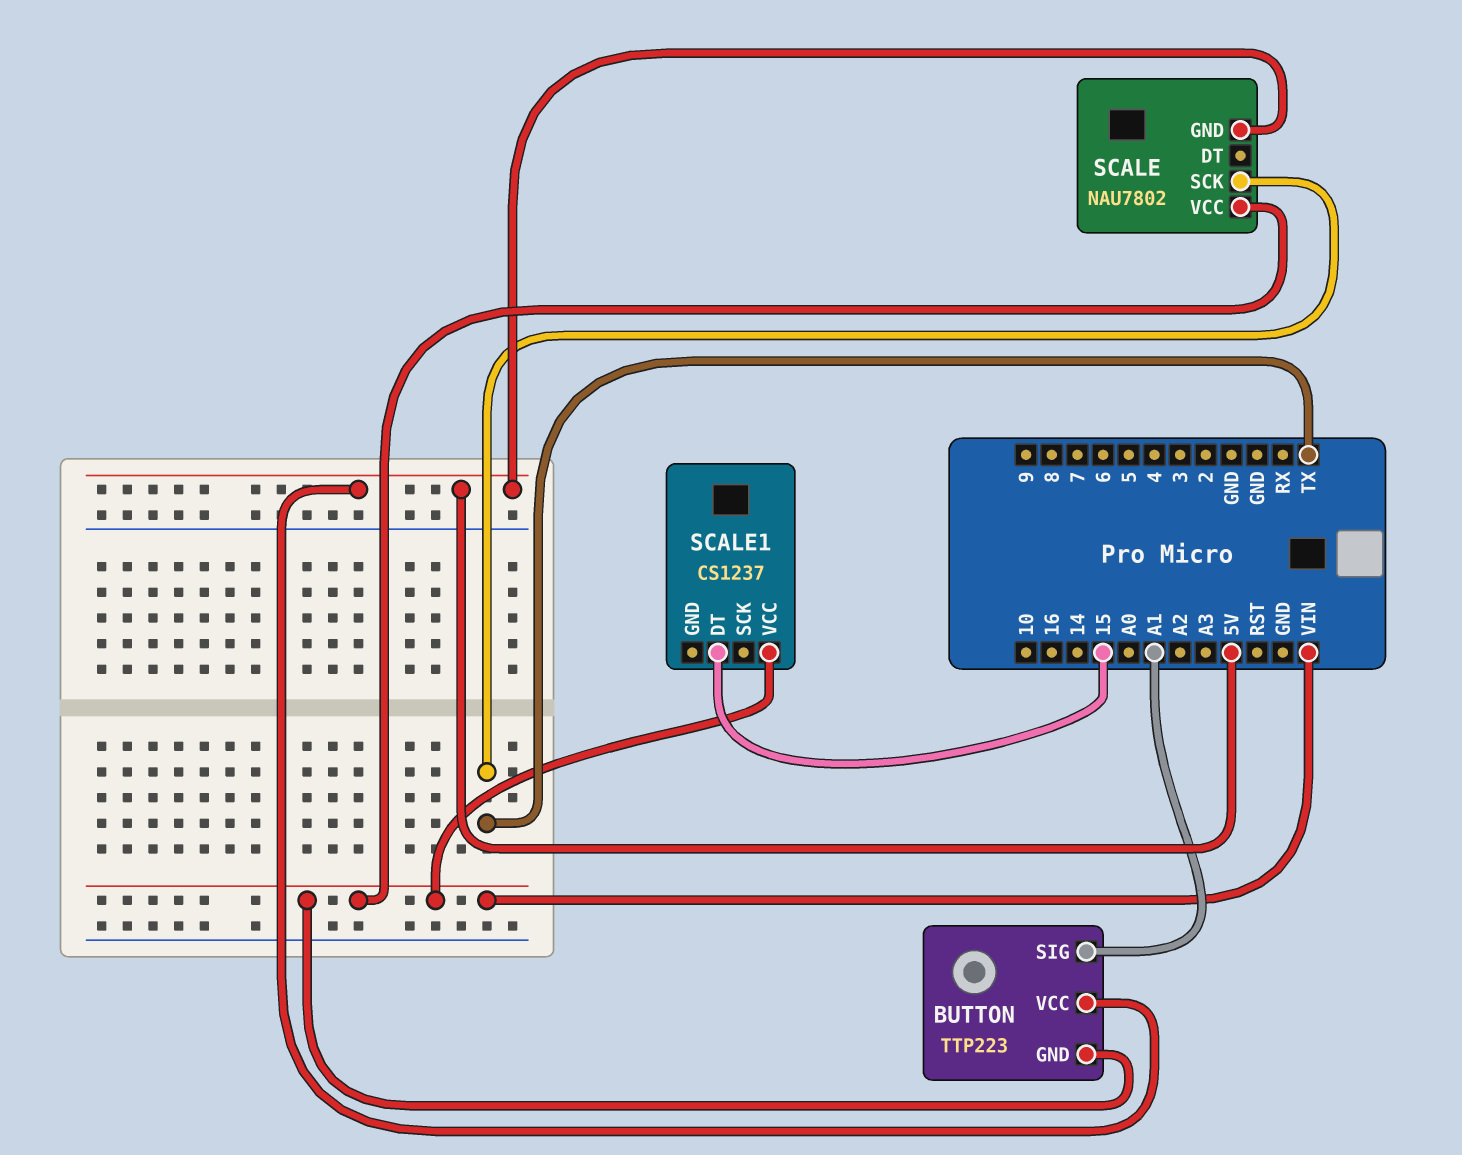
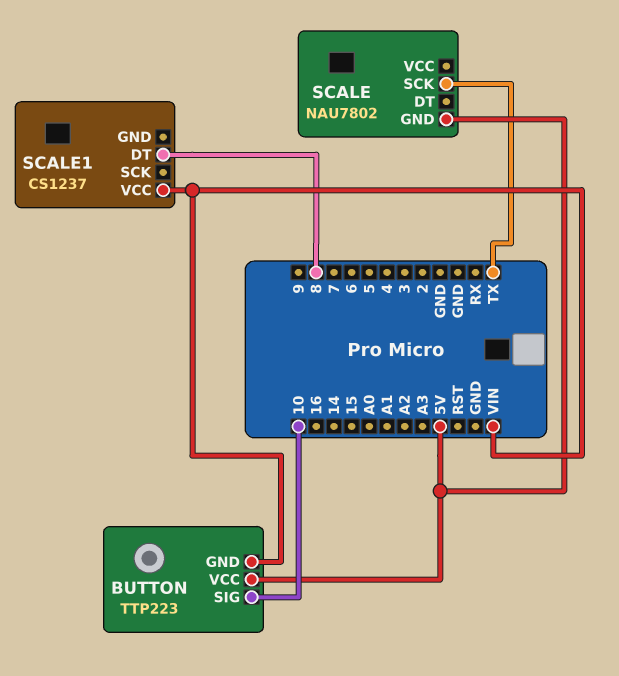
BUTTON pin SIG: A1 -> 10
SCALE pin VCC: VIN -> none
SCALE1 pin DT: 15 -> 8

